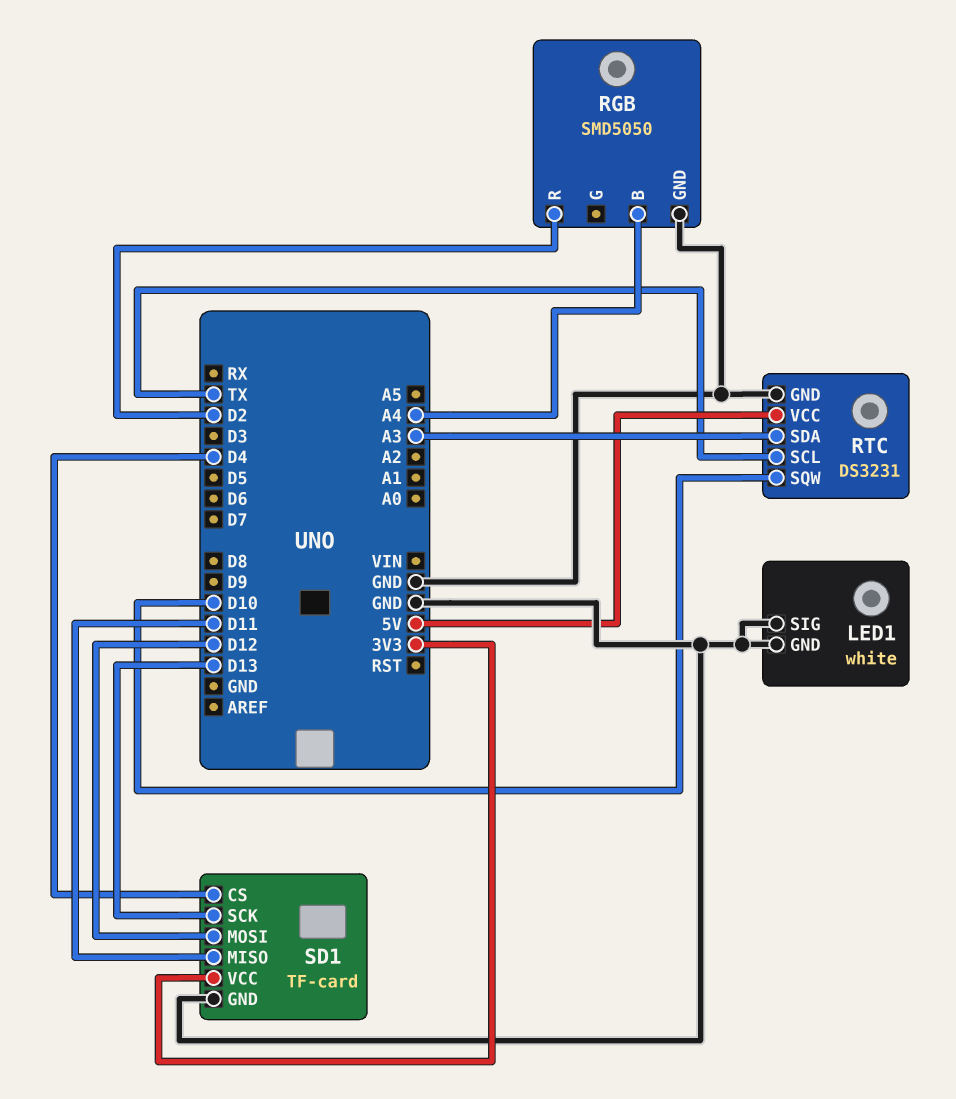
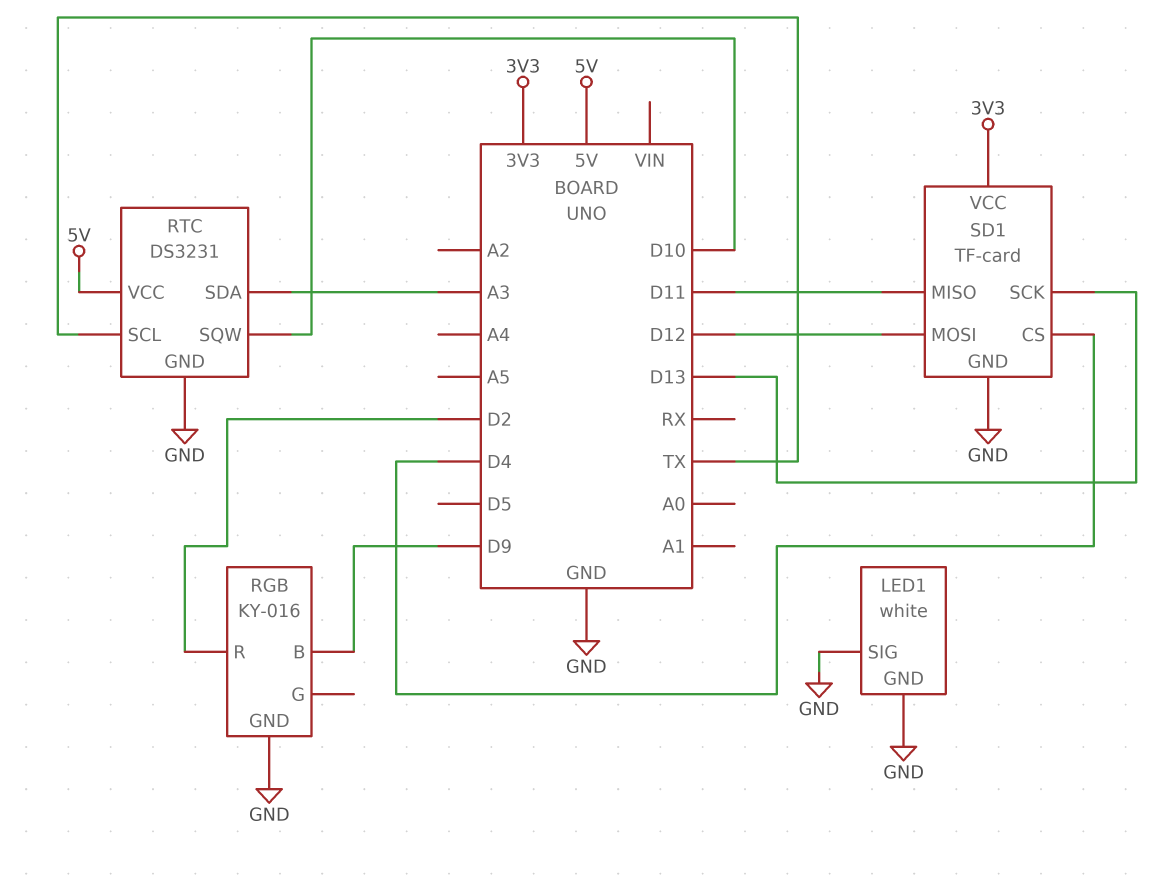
RGB: SMD5050 -> KY-016
RGB pin B: A4 -> D9

